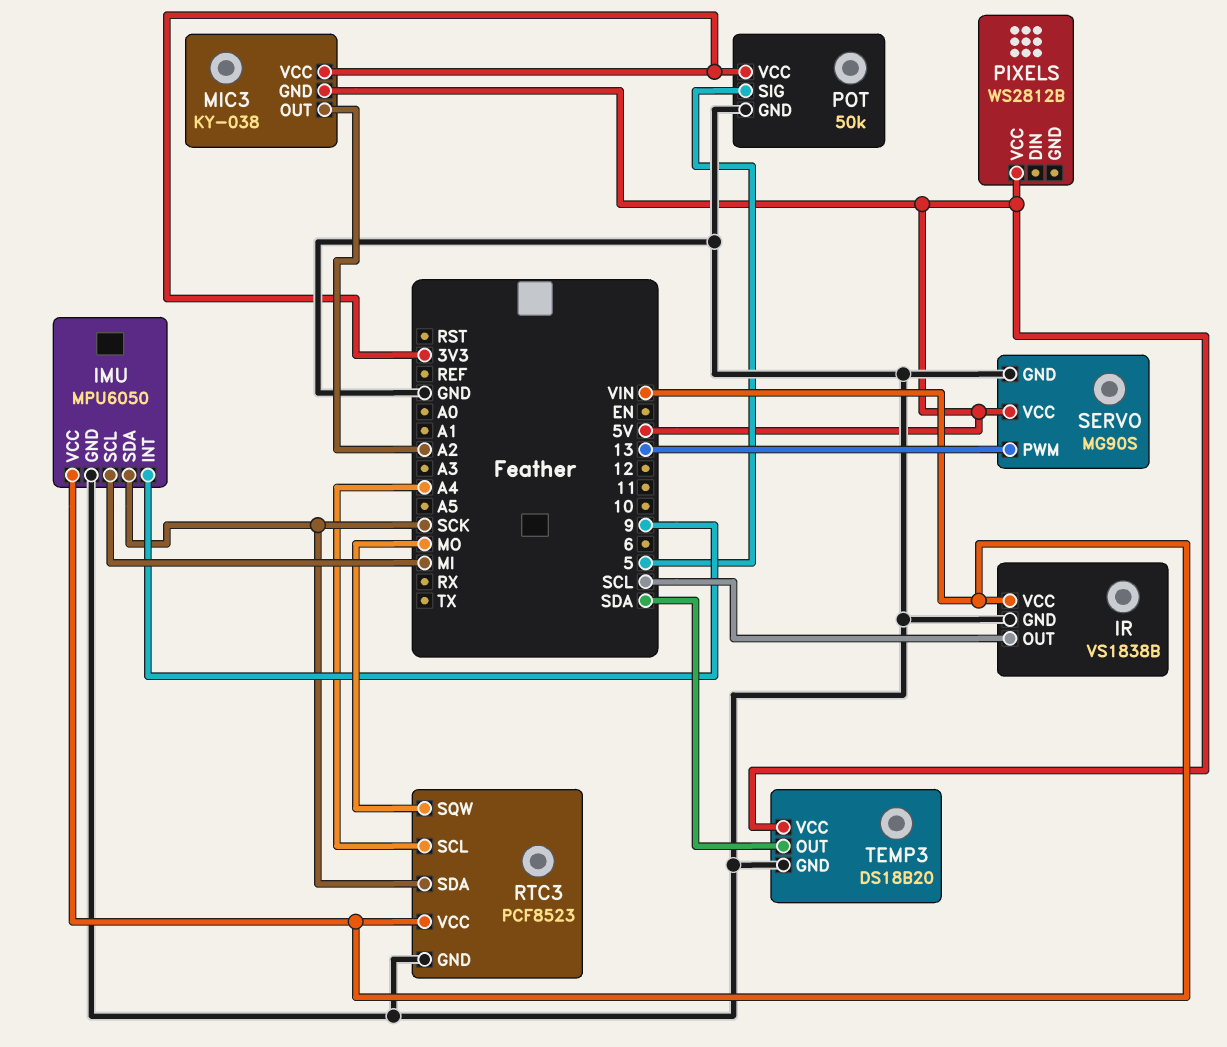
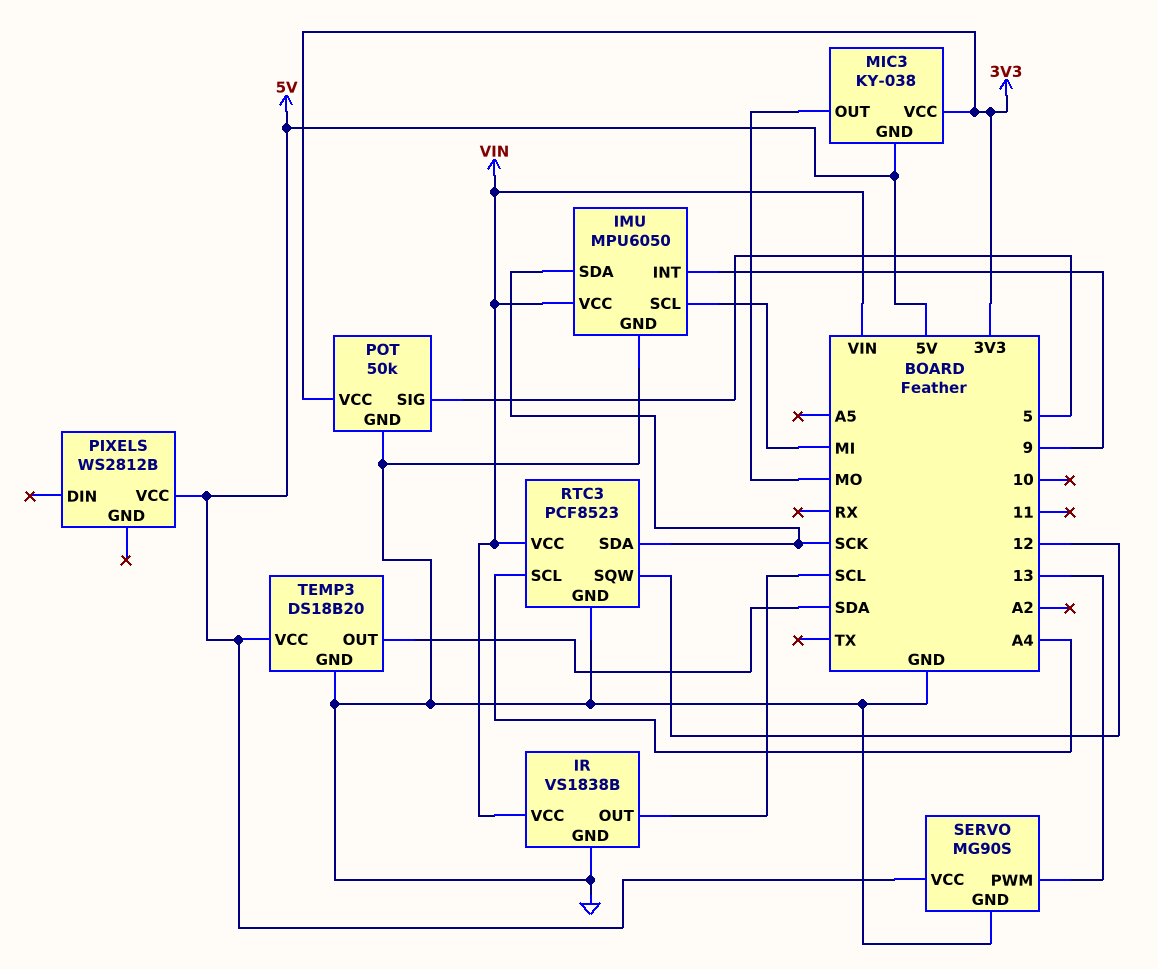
MIC3 pin OUT: A2 -> MO
RTC3 pin SQW: MO -> 12

